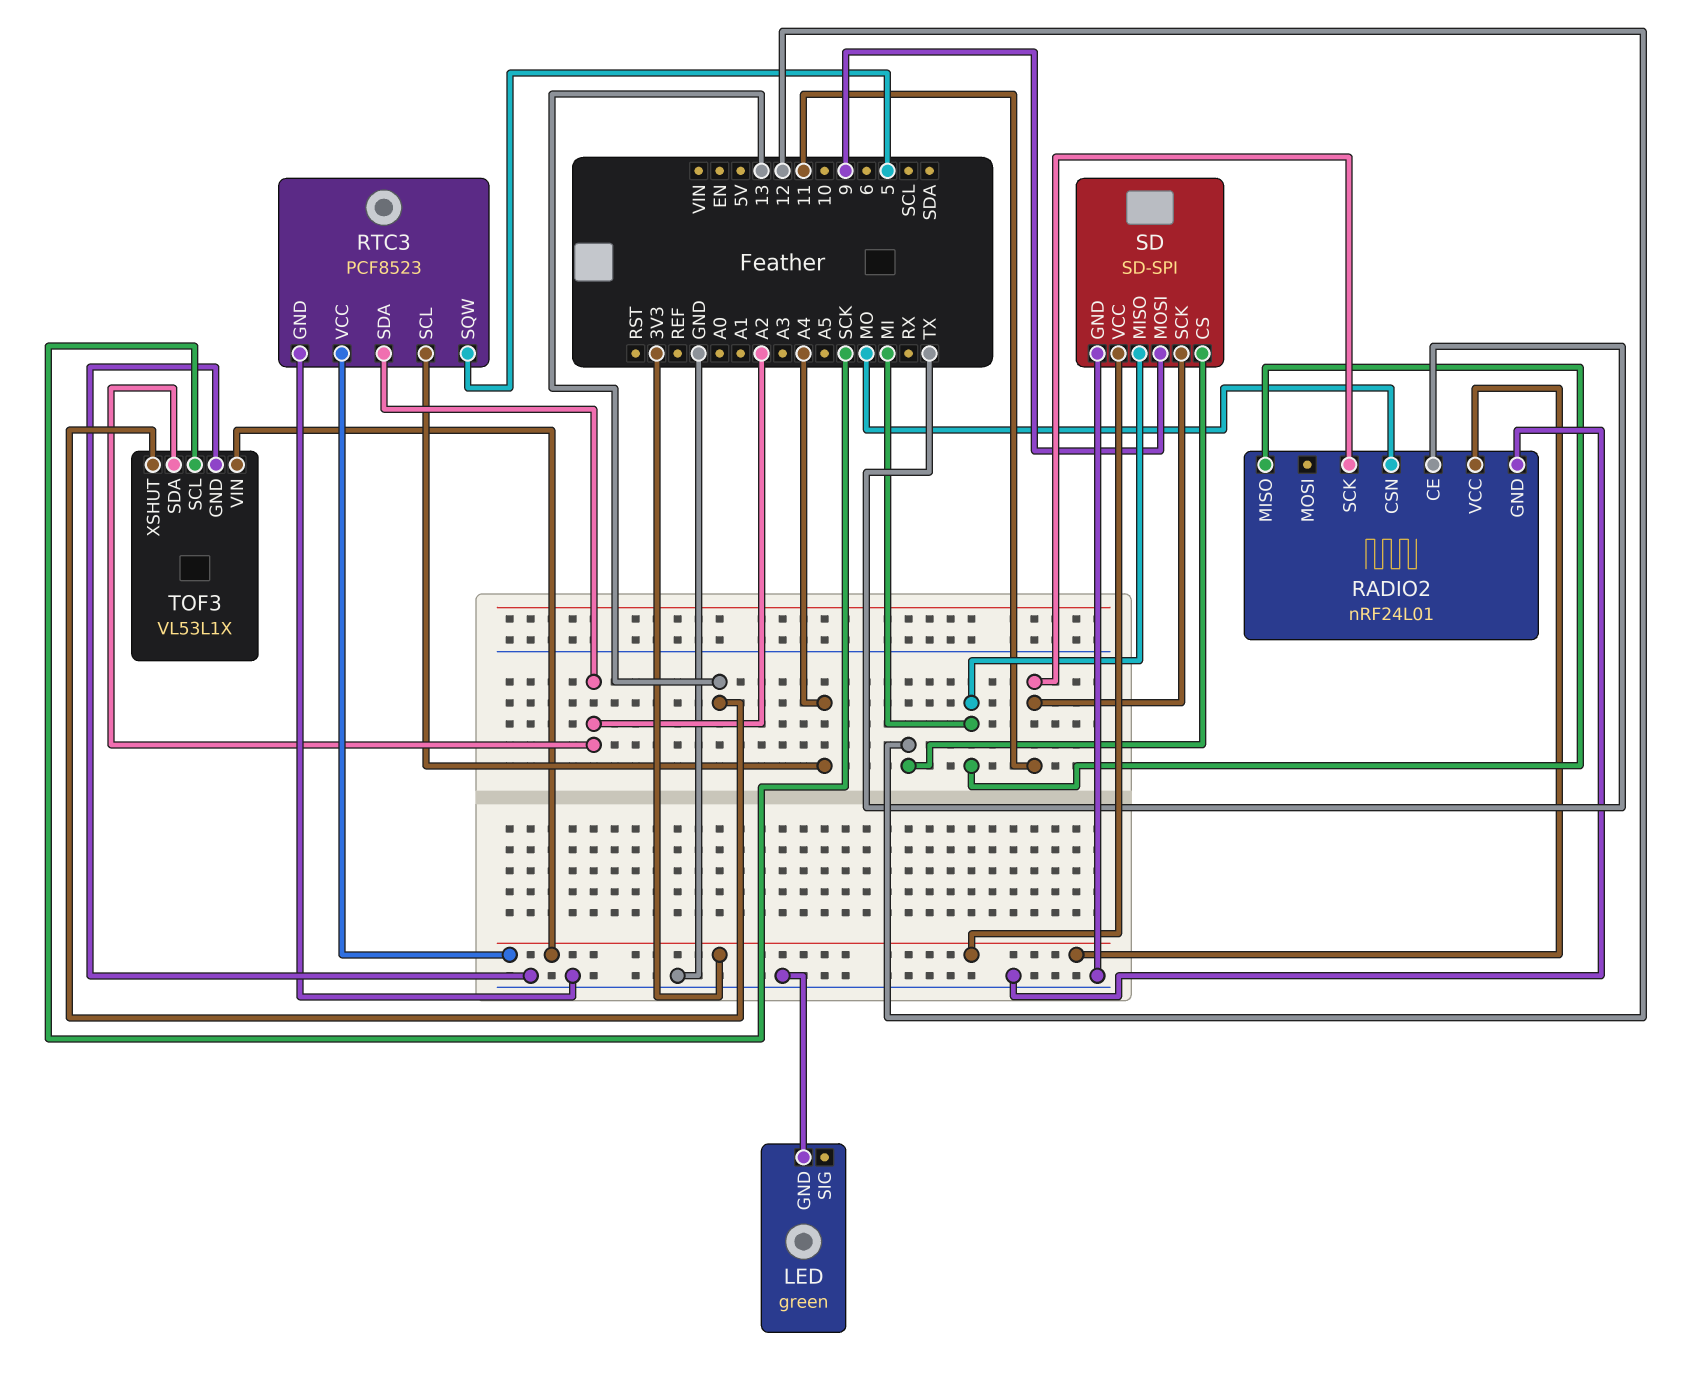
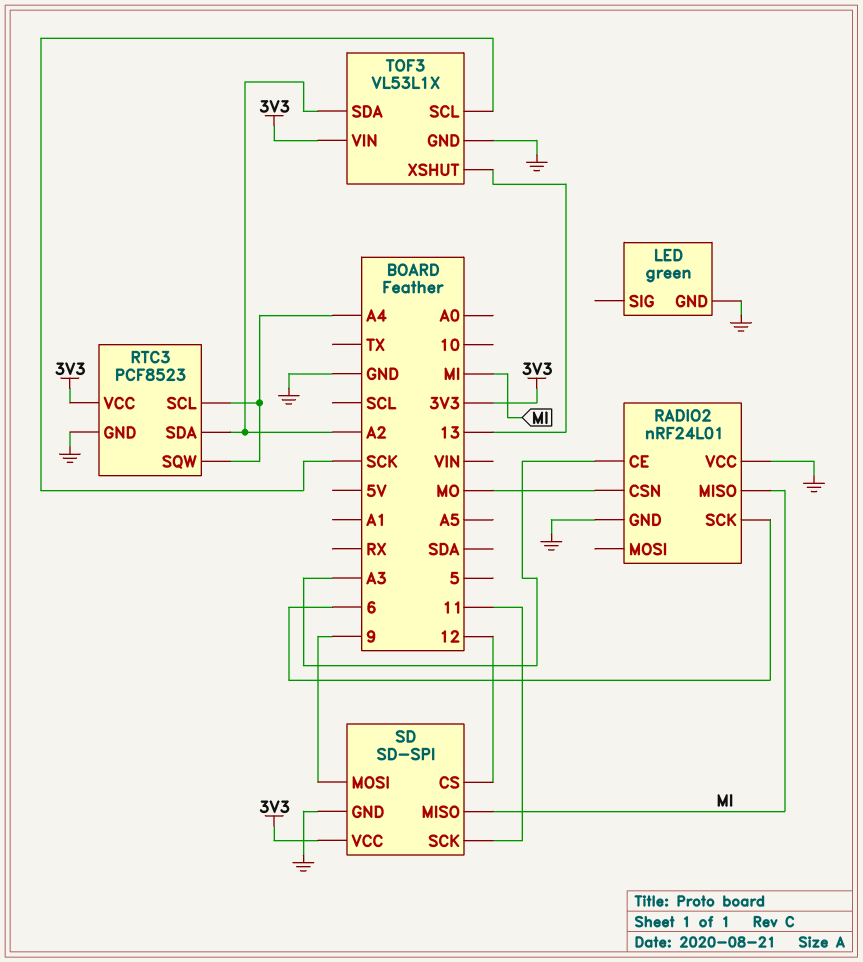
RADIO2 pin CE: TX -> A3
RADIO2 pin SCK: 11 -> 6
RADIO2 pin VCC: 3V3 -> GND
RTC3 pin SQW: 5 -> A4

